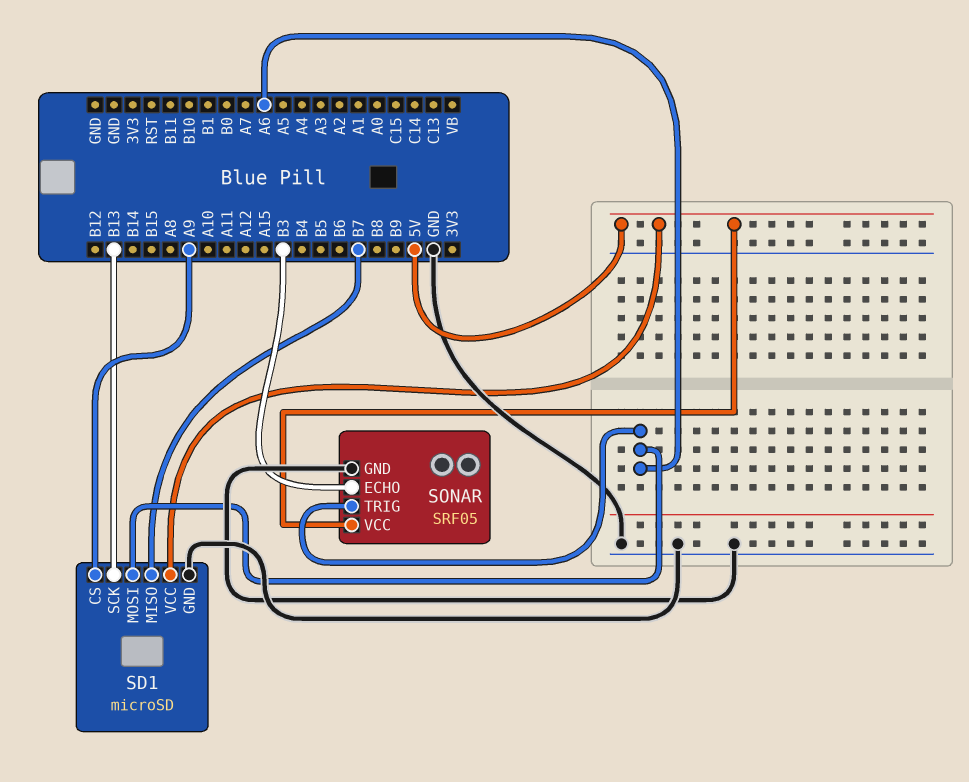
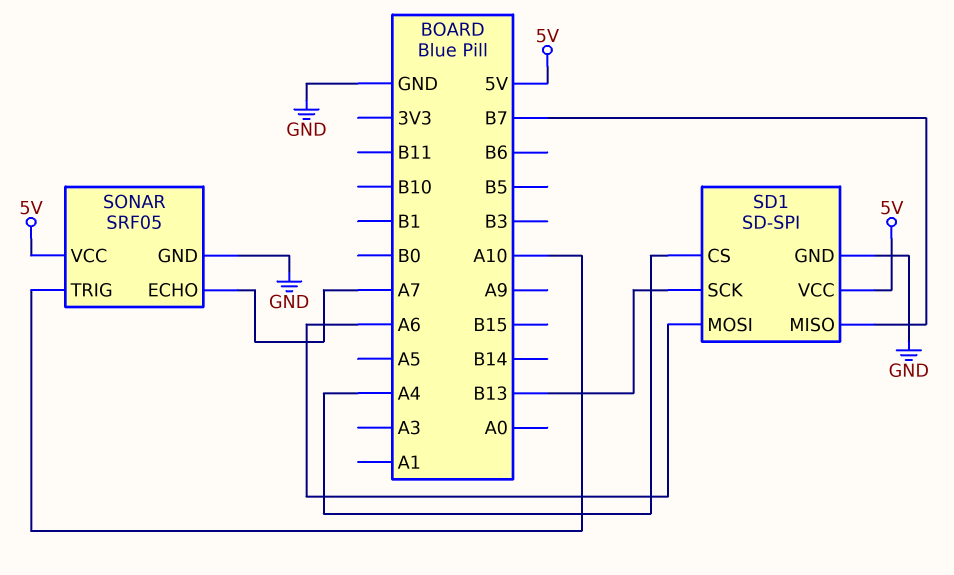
SD1: microSD -> SD-SPI
SD1 pin CS: A9 -> A4
SONAR pin ECHO: B3 -> A7
SONAR pin TRIG: A6 -> A10

